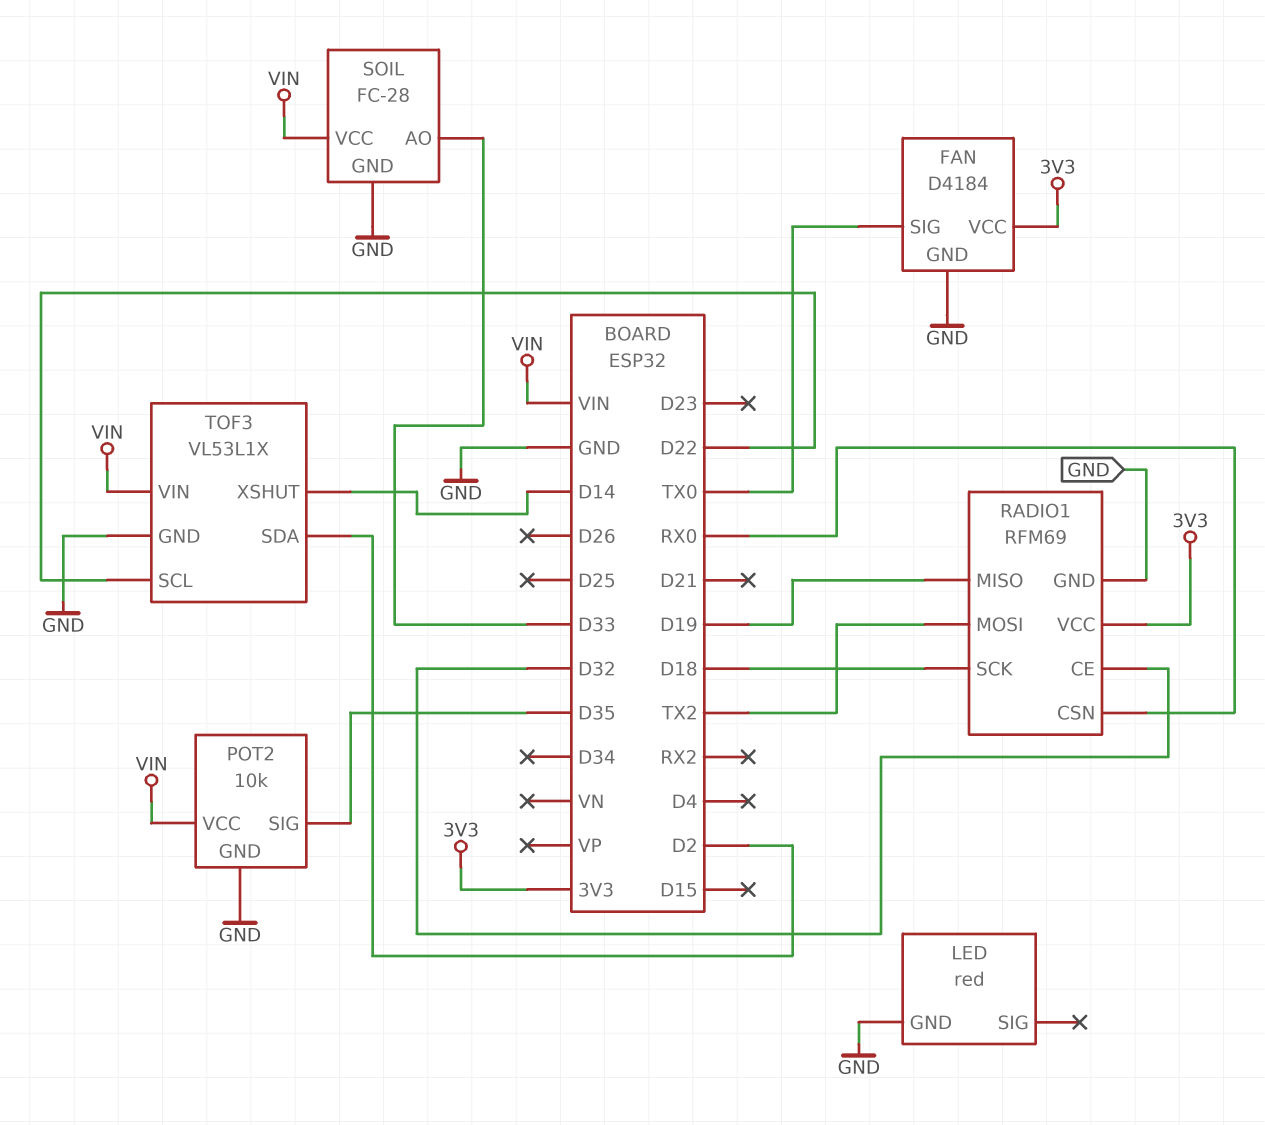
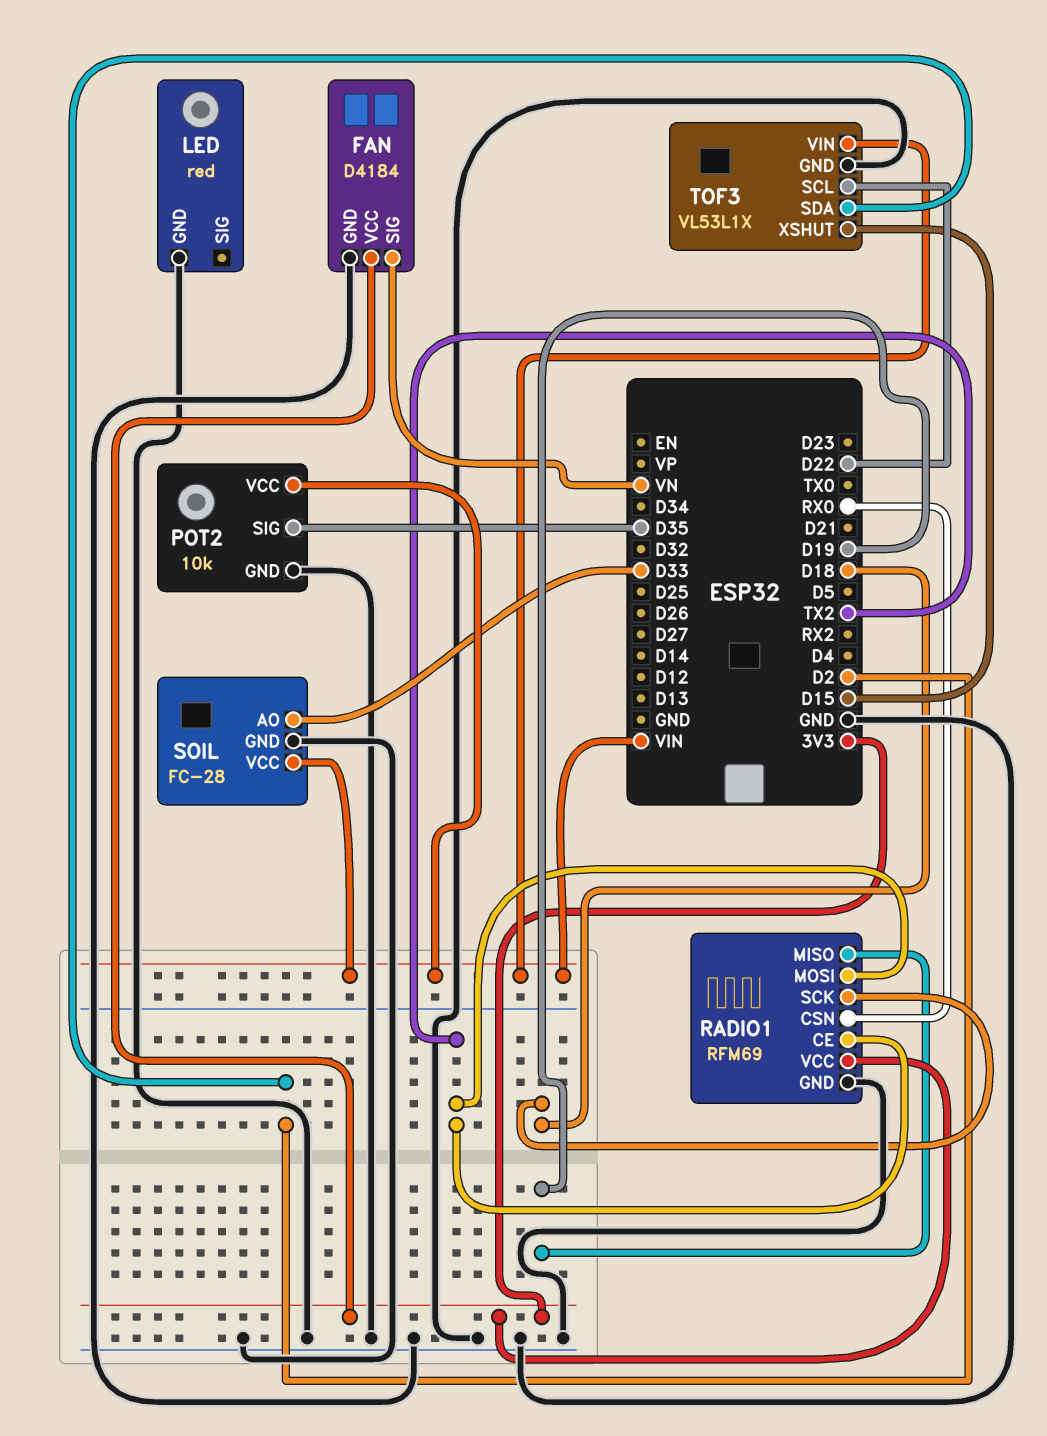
FAN pin SIG: TX0 -> VN
RADIO1 pin CE: D32 -> TX2
TOF3 pin XSHUT: D14 -> D15

